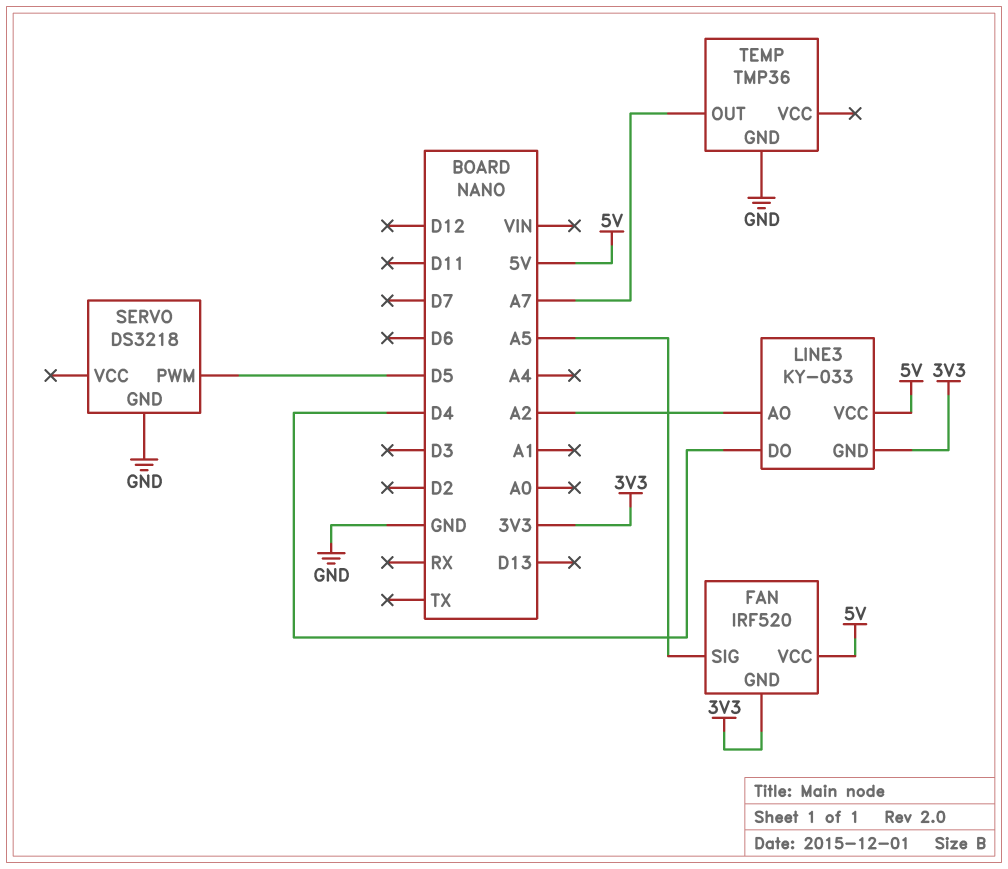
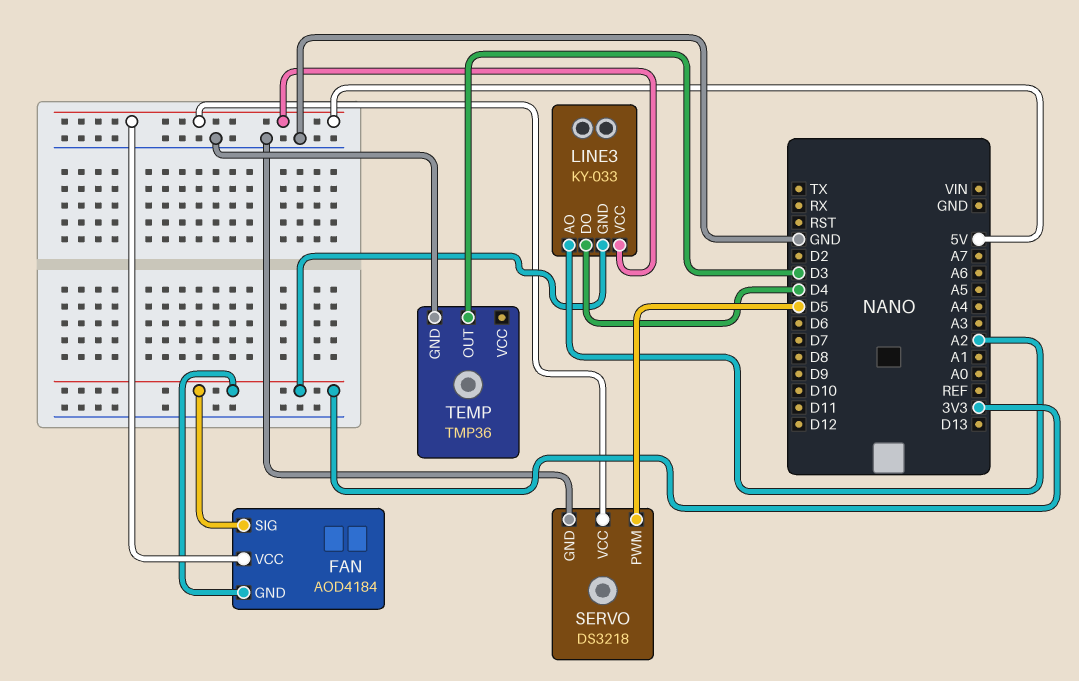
FAN: IRF520 -> AOD4184
FAN pin SIG: A5 -> 3V3
SERVO pin VCC: none -> 5V
TEMP pin OUT: A7 -> D3

